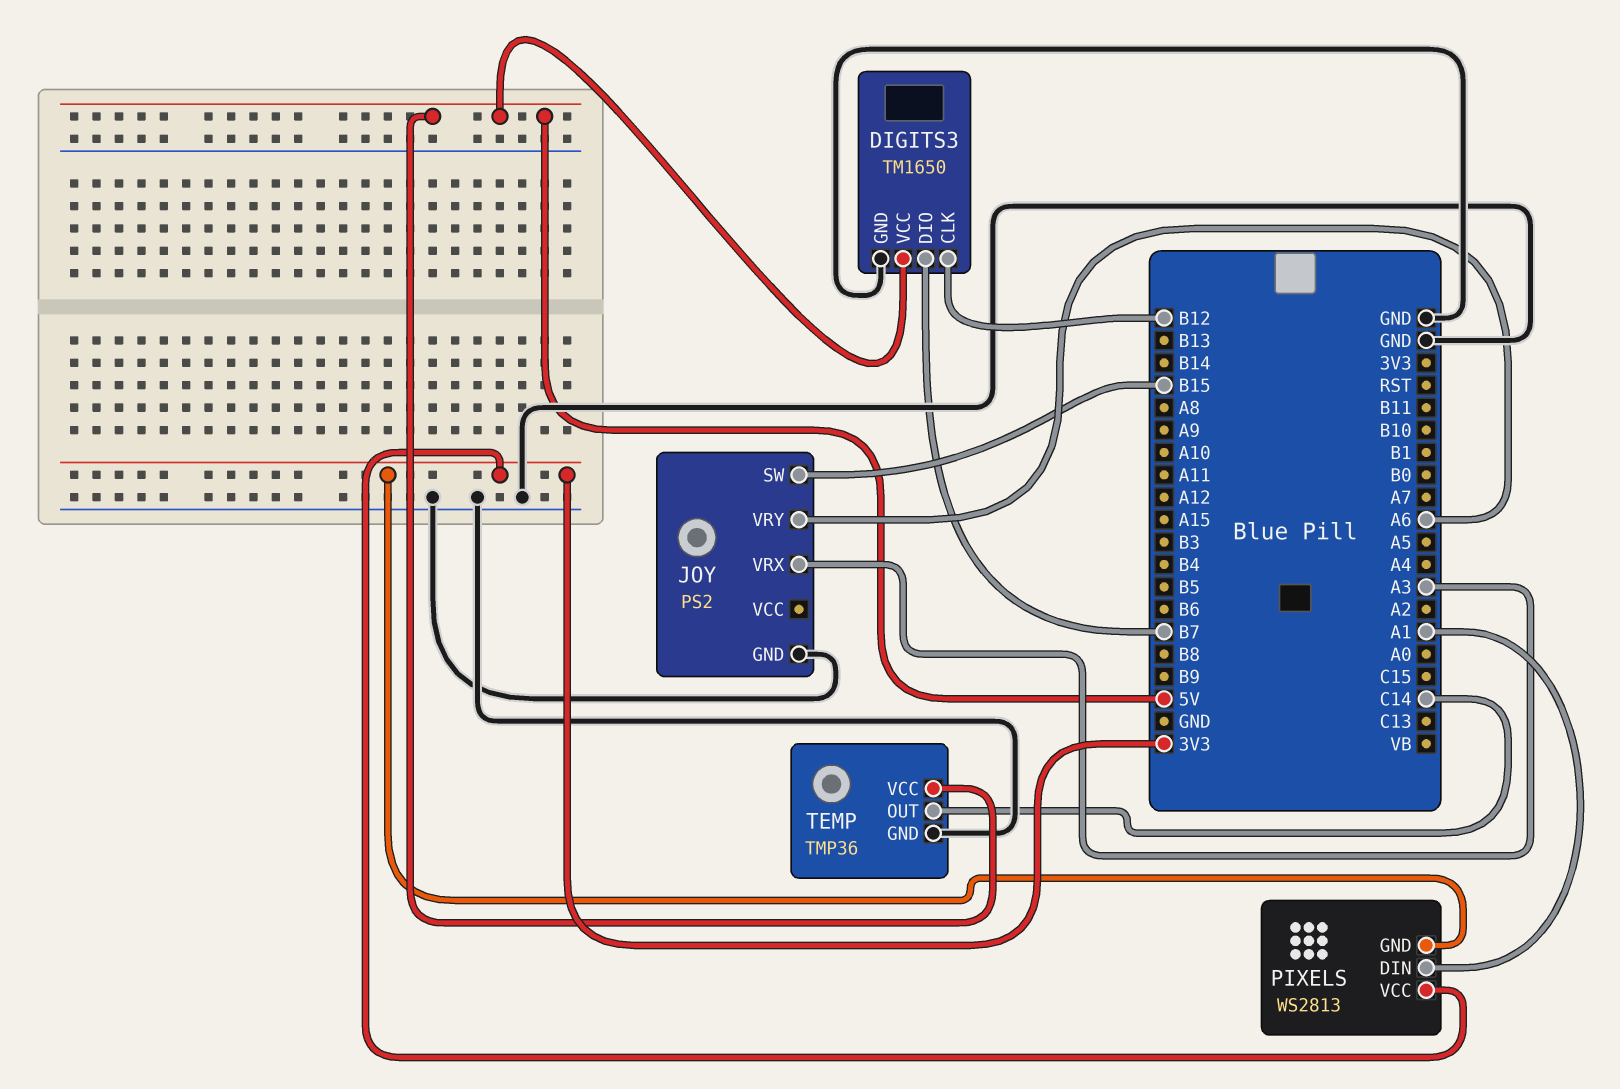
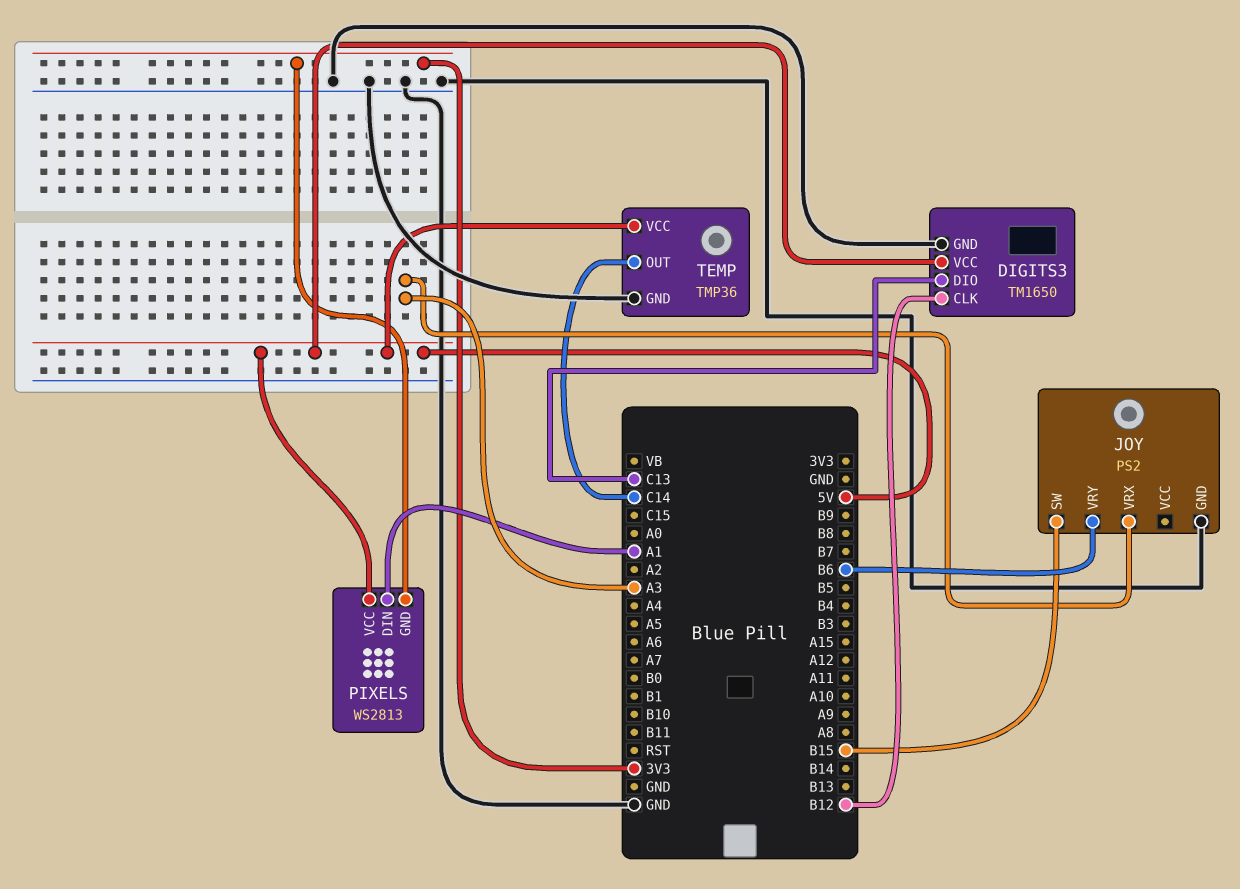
DIGITS3 pin DIO: B7 -> C13
JOY pin VRY: A6 -> B6
PIXELS pin VCC: 3V3 -> 5V

